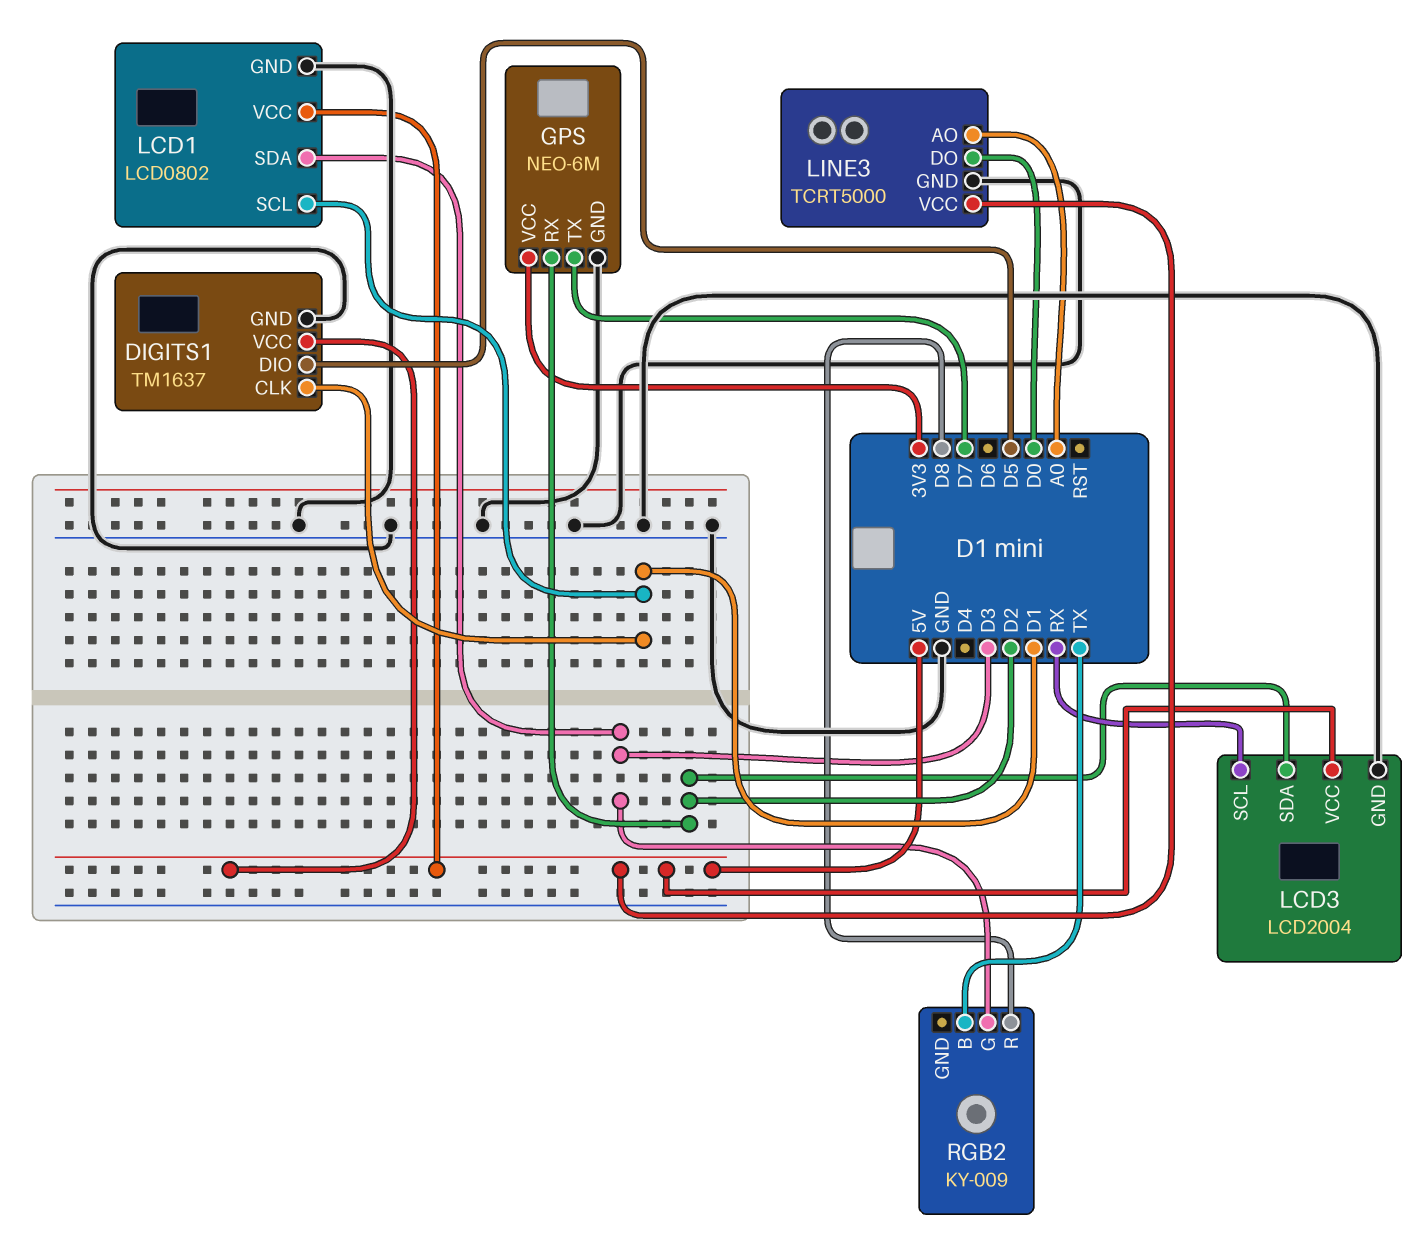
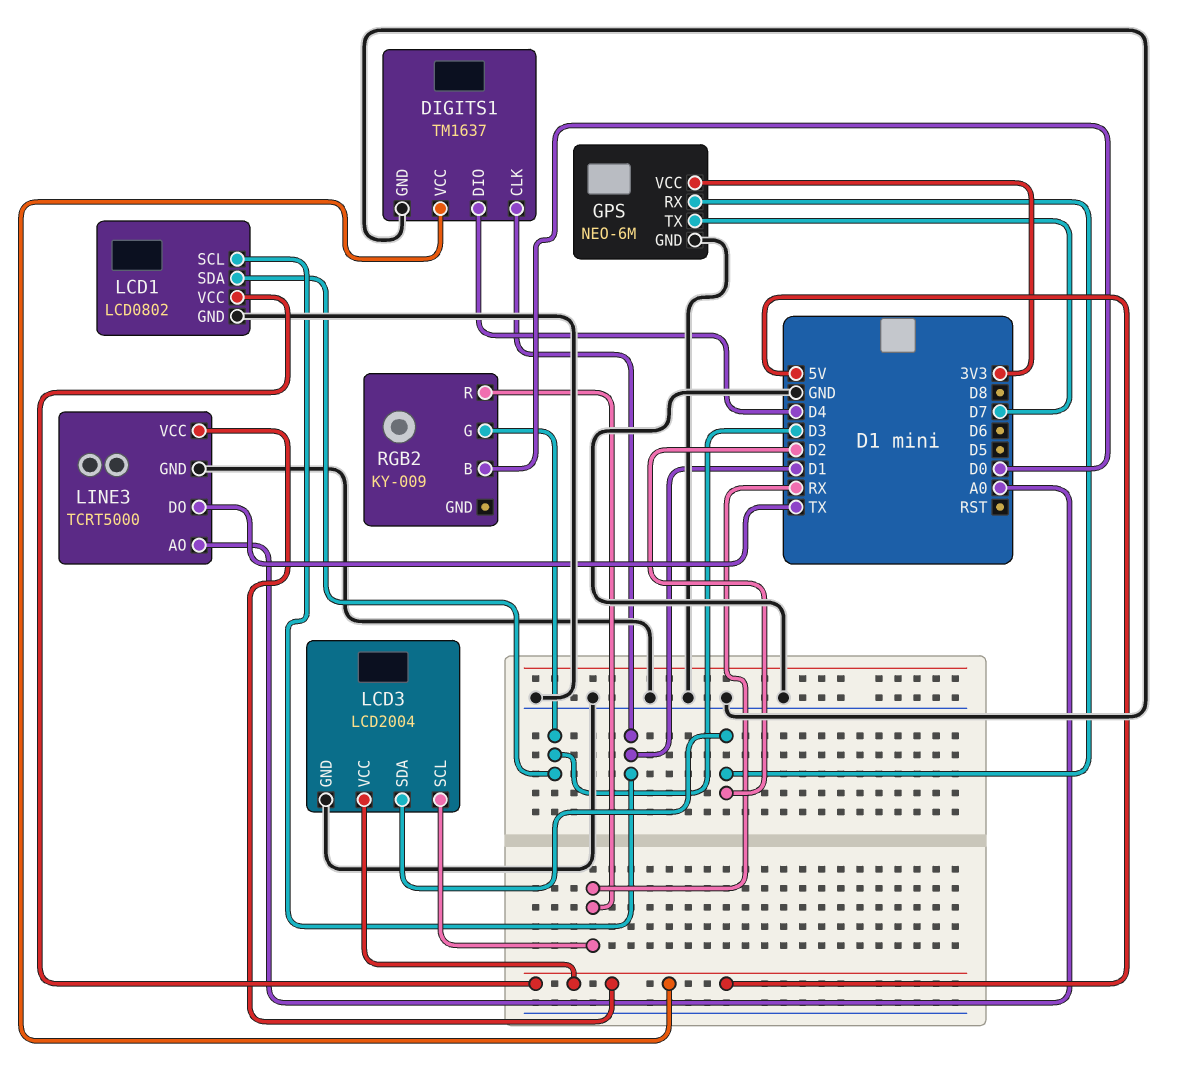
DIGITS1 pin DIO: D5 -> D4
LINE3 pin DO: D0 -> TX
RGB2 pin B: TX -> D0
RGB2 pin R: D8 -> RX

